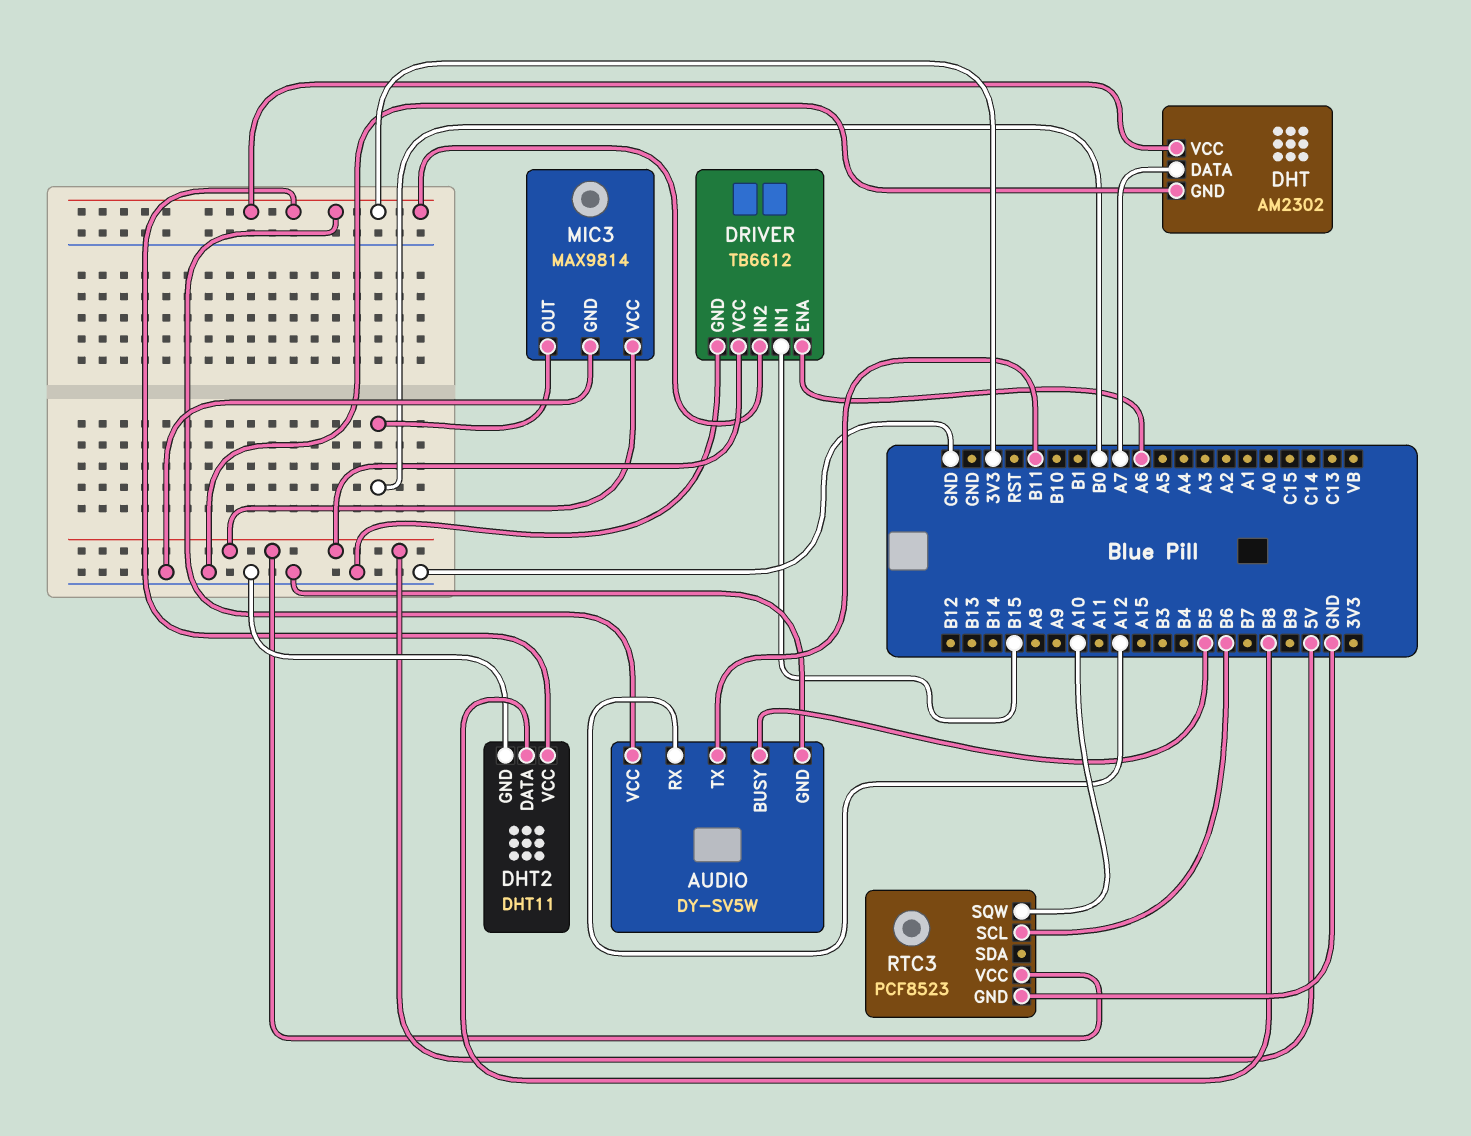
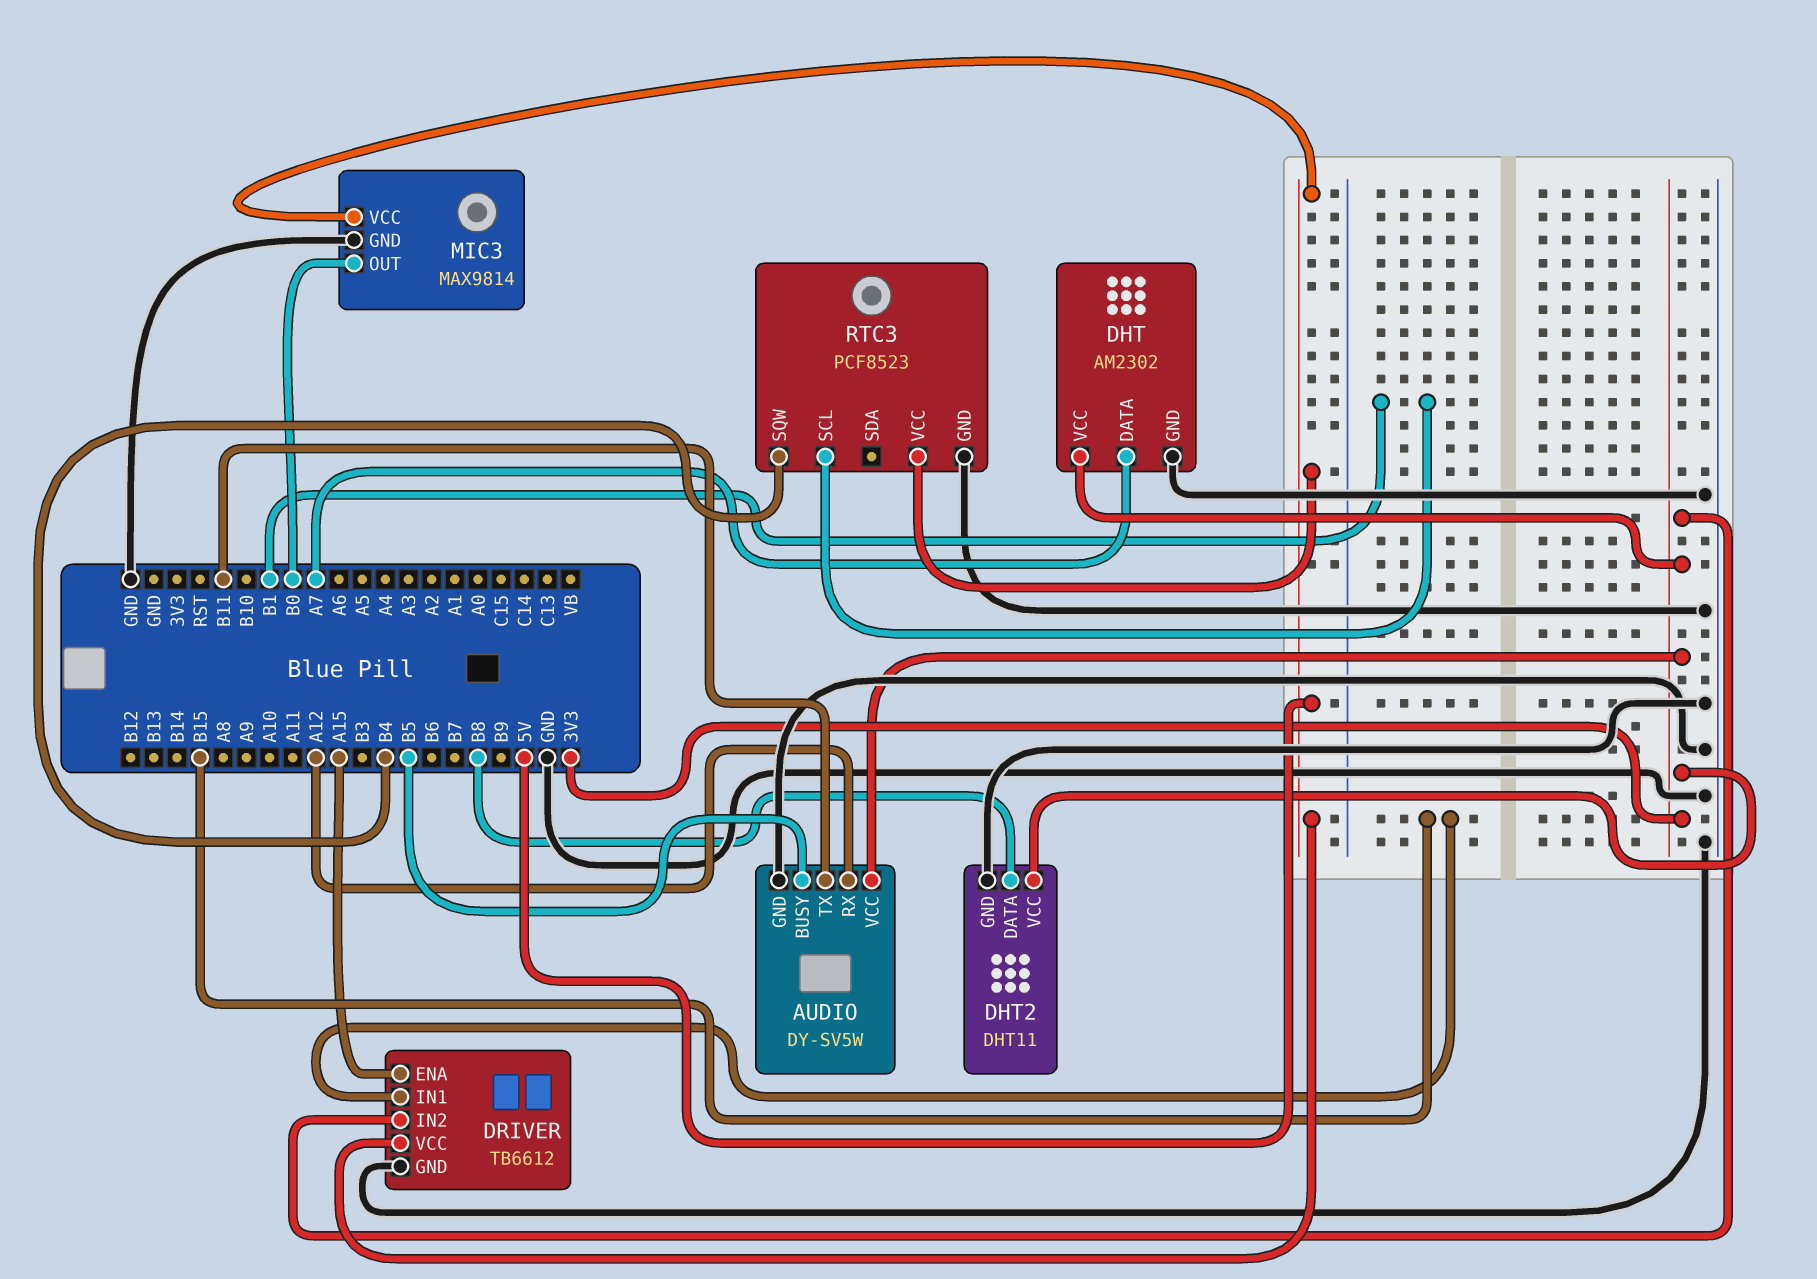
DRIVER pin ENA: A6 -> A15
RTC3 pin SCL: B6 -> B1
RTC3 pin SQW: A10 -> B4

